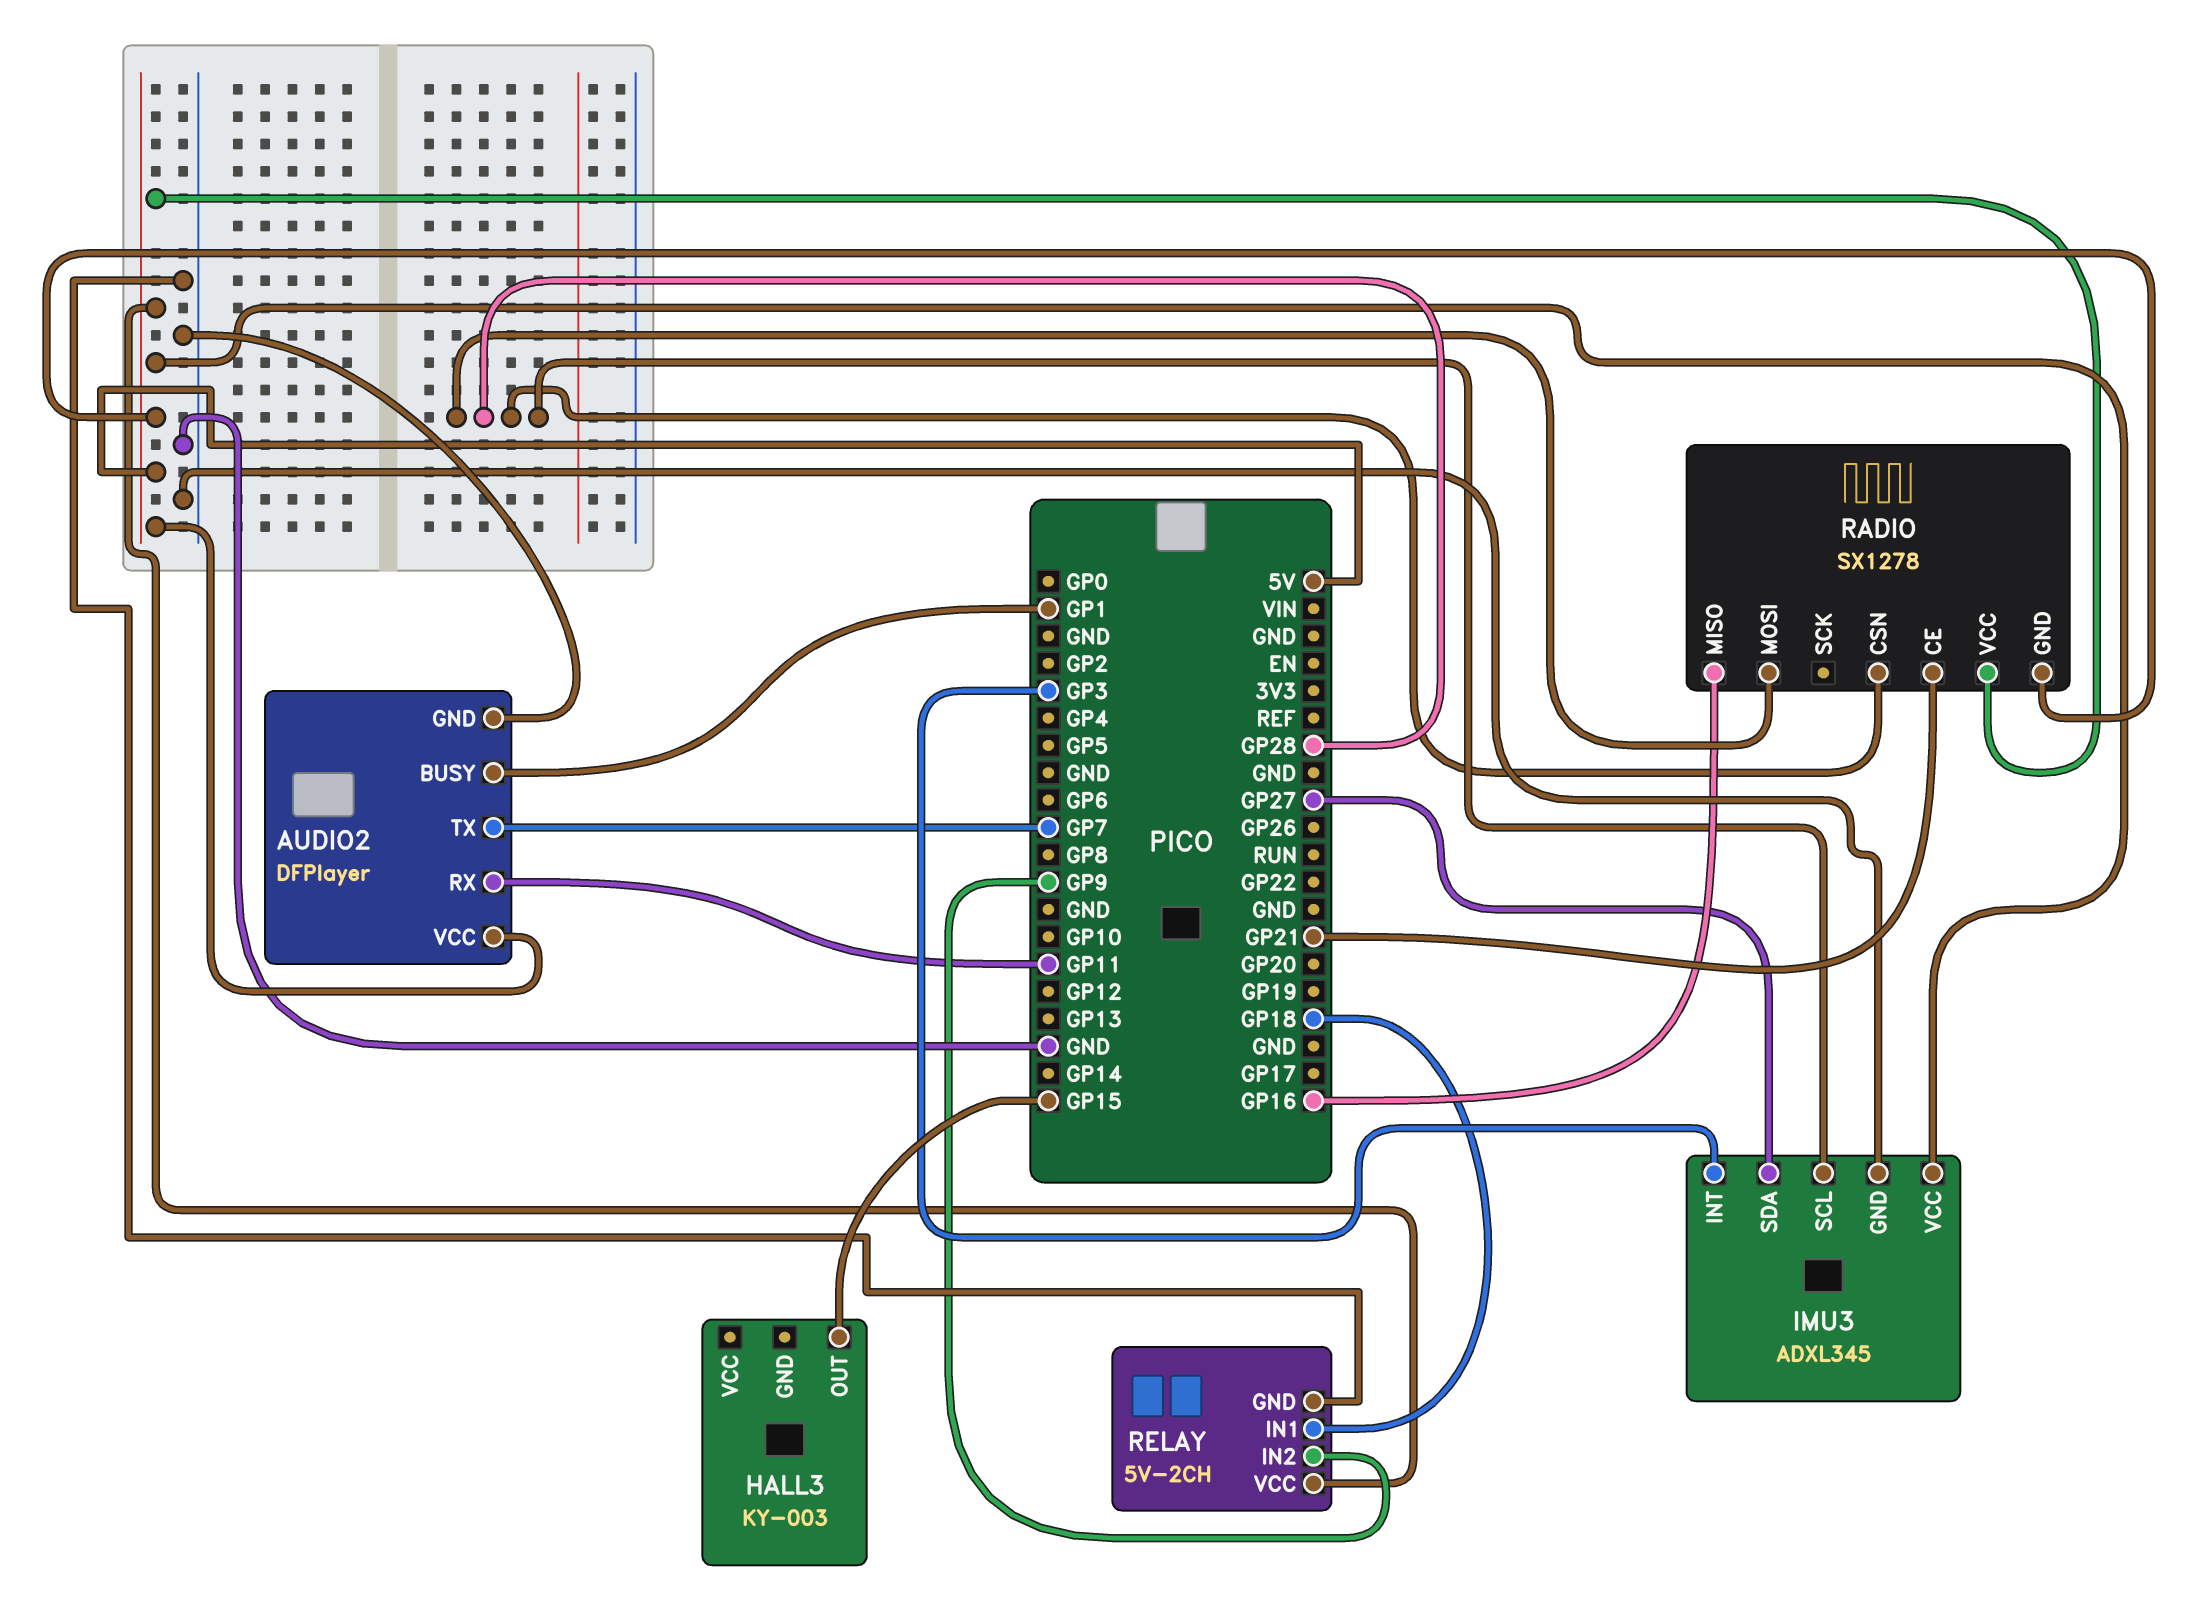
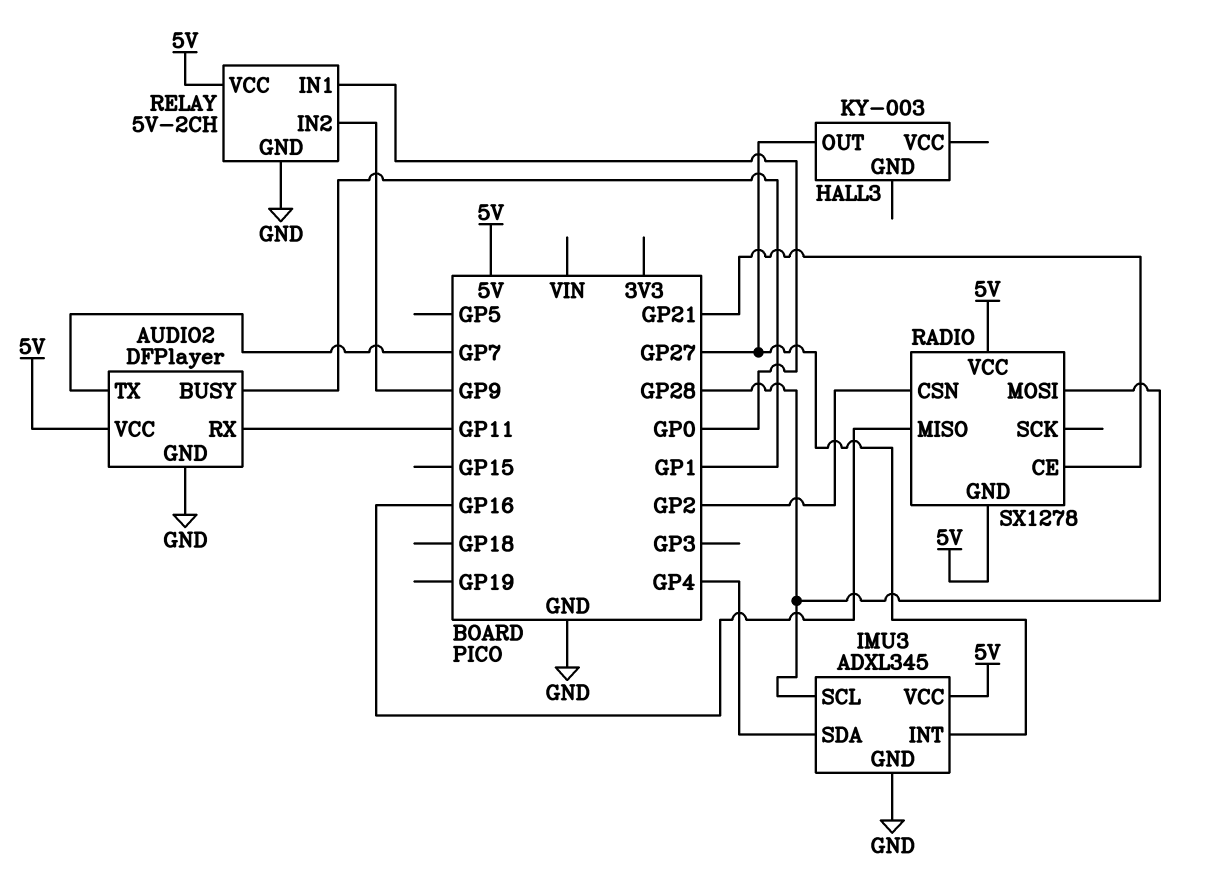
HALL3 pin OUT: GP15 -> GP27
IMU3 pin INT: GP3 -> GP27
IMU3 pin SDA: GP27 -> GP4
RADIO pin CSN: GP28 -> GP2
RELAY pin IN1: GP18 -> GP0

